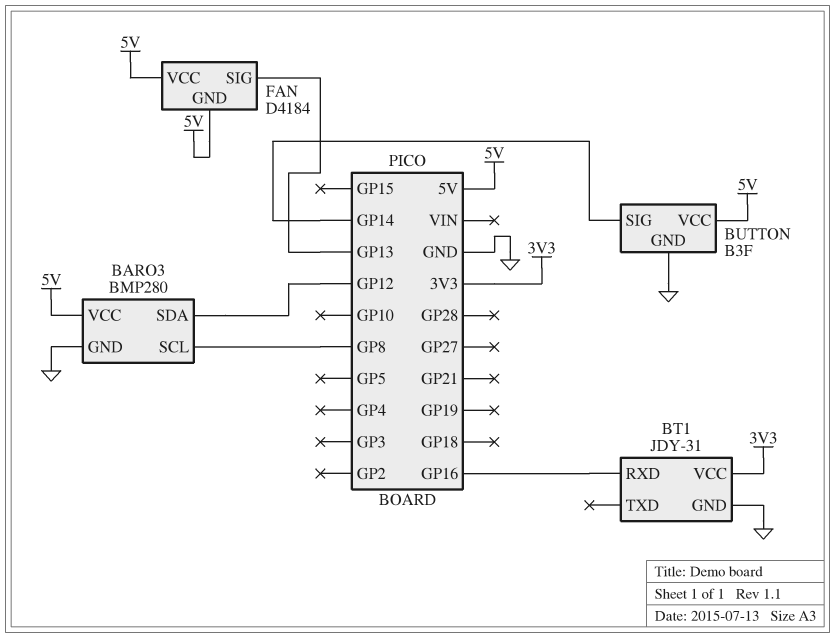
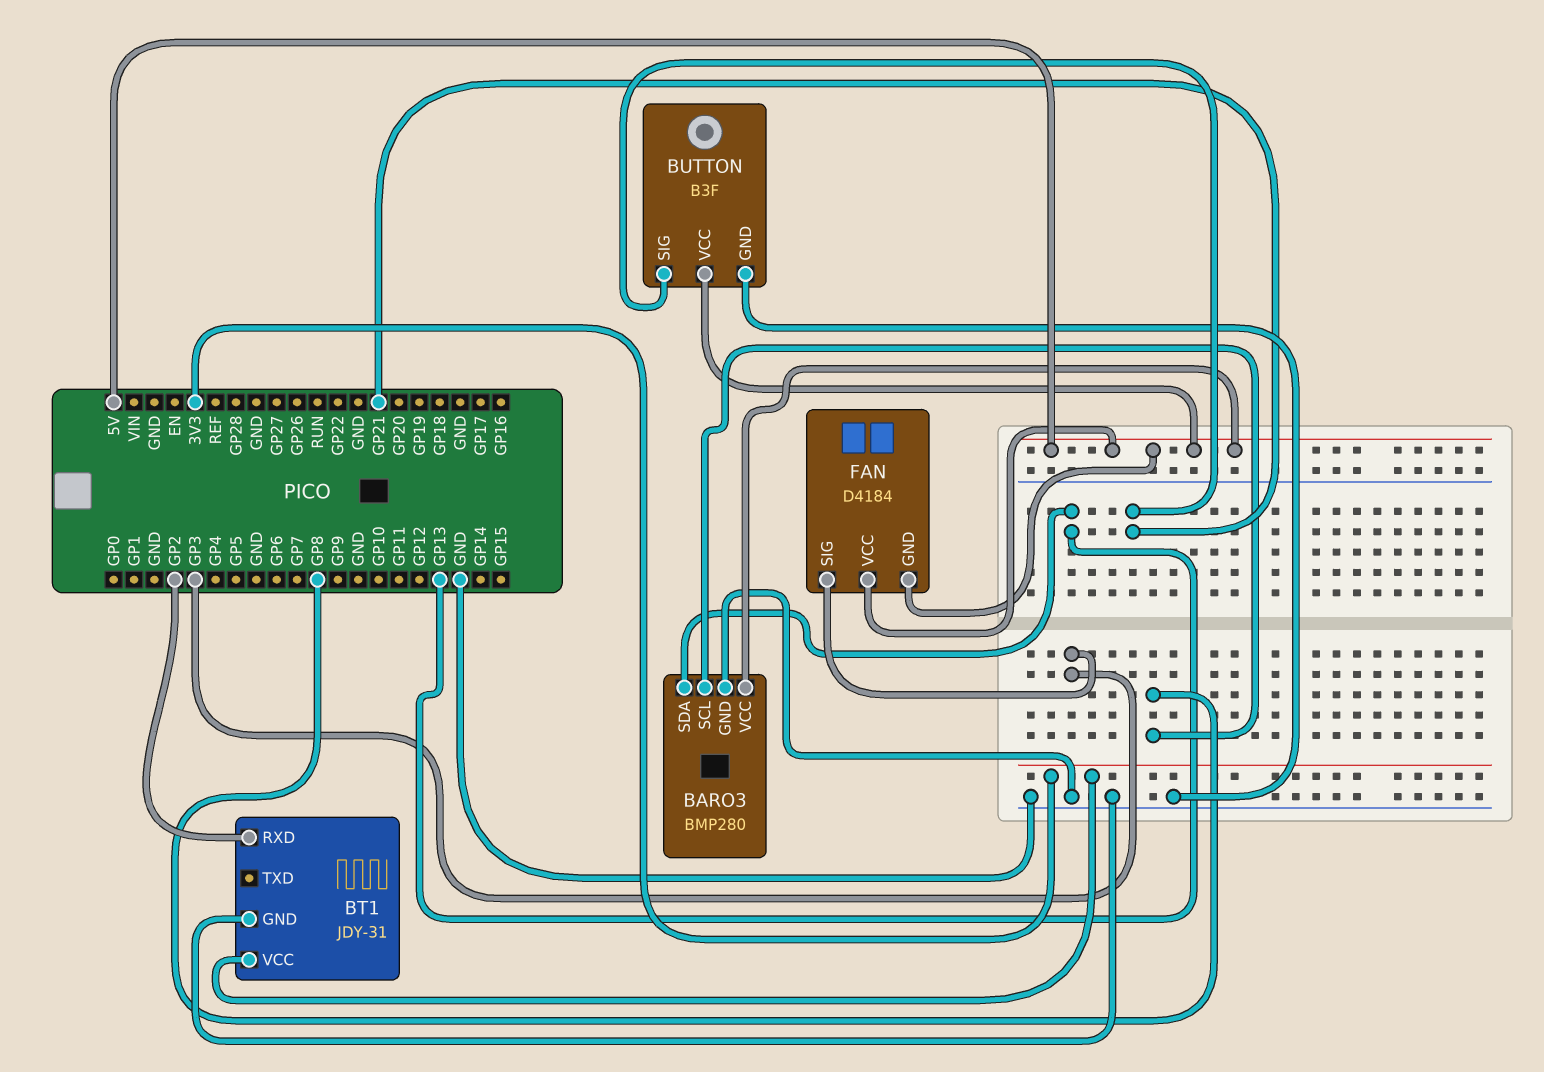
BARO3 pin SDA: GP12 -> GP13
BT1 pin RXD: GP16 -> GP2
BUTTON pin SIG: GP14 -> GP21
FAN pin SIG: GP13 -> GP3

